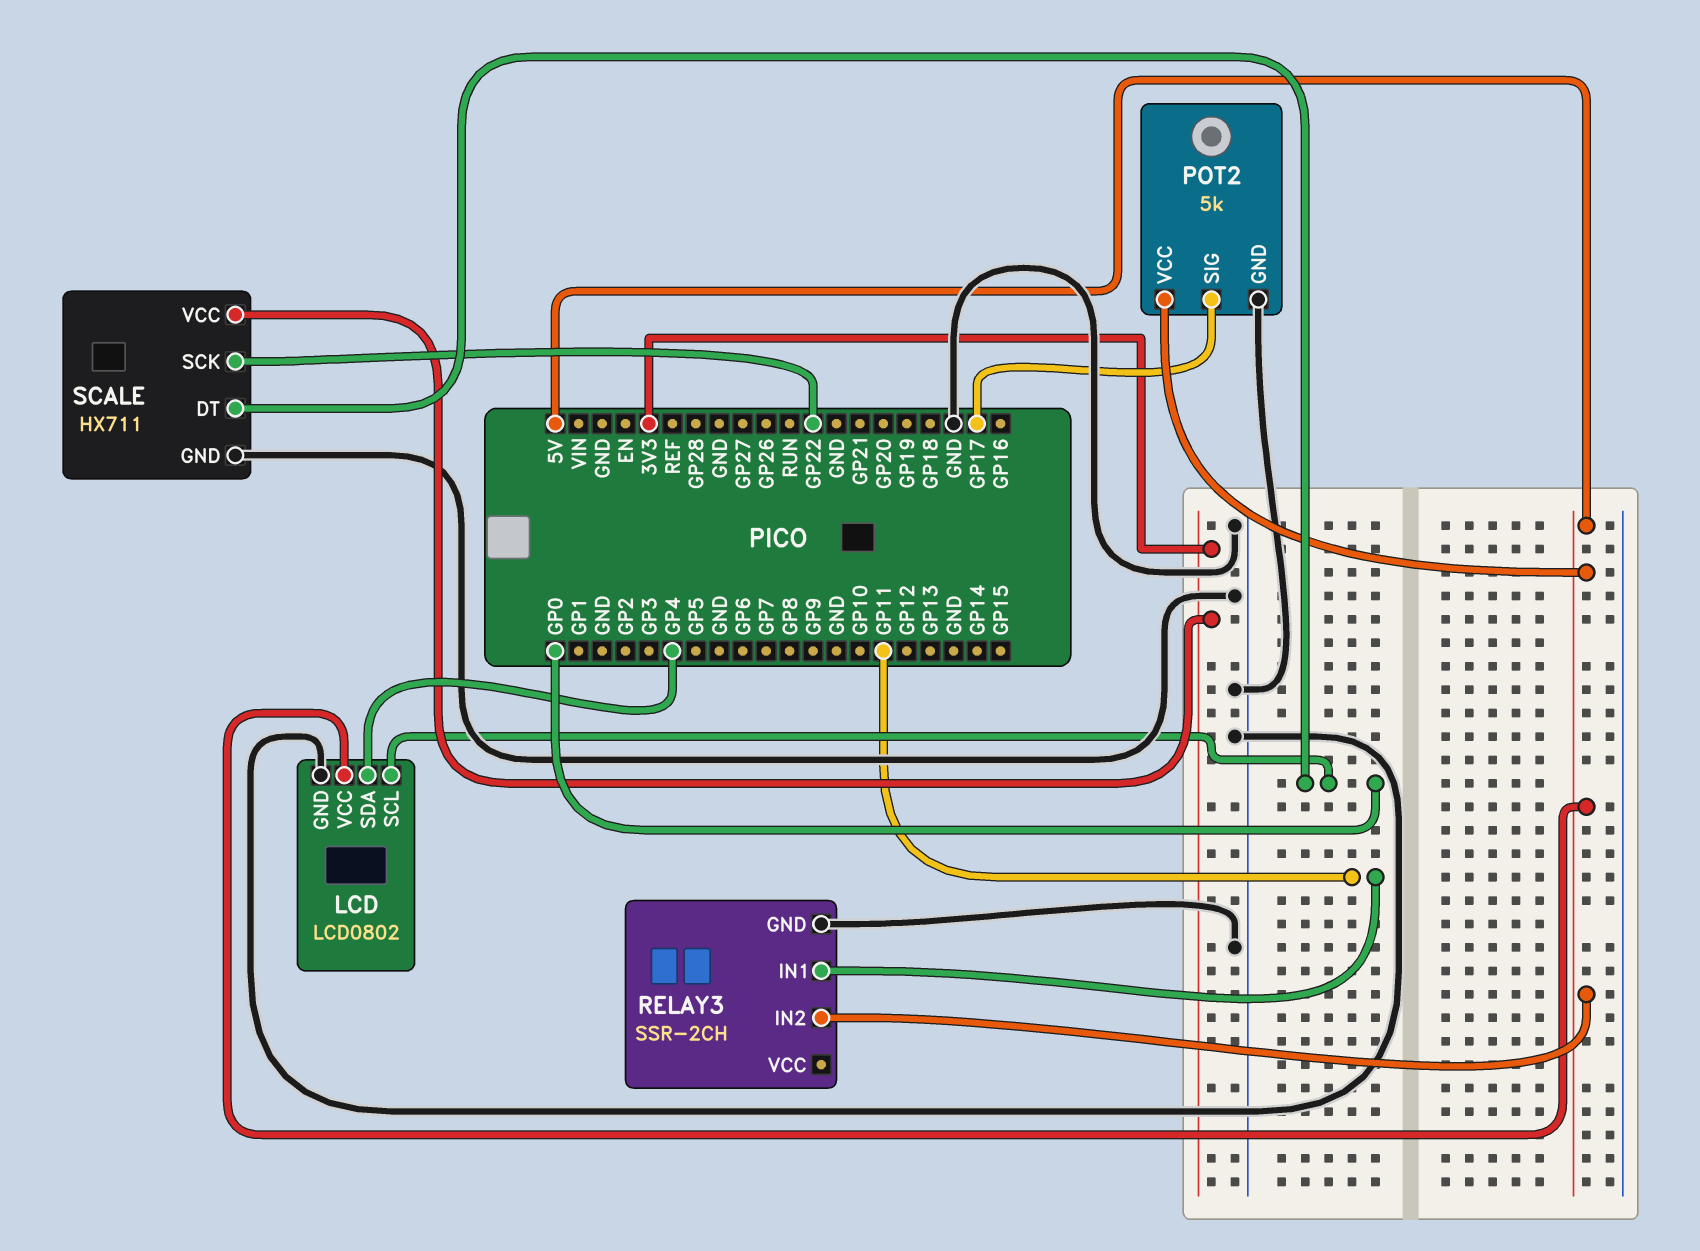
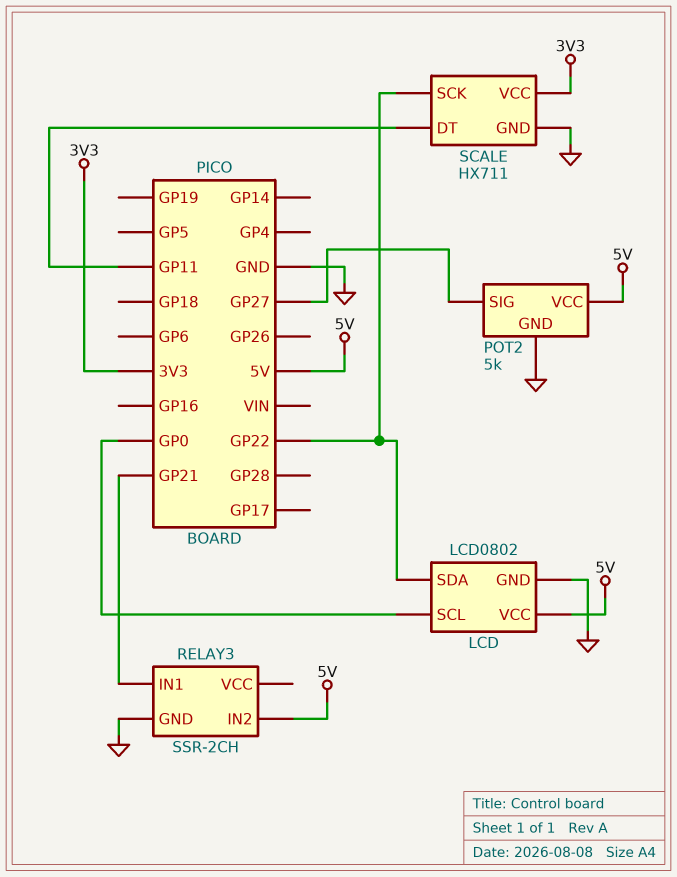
LCD pin SDA: GP4 -> GP22
POT2 pin SIG: GP17 -> GP27
RELAY3 pin IN1: GP11 -> GP21
SCALE pin DT: GP0 -> GP11

